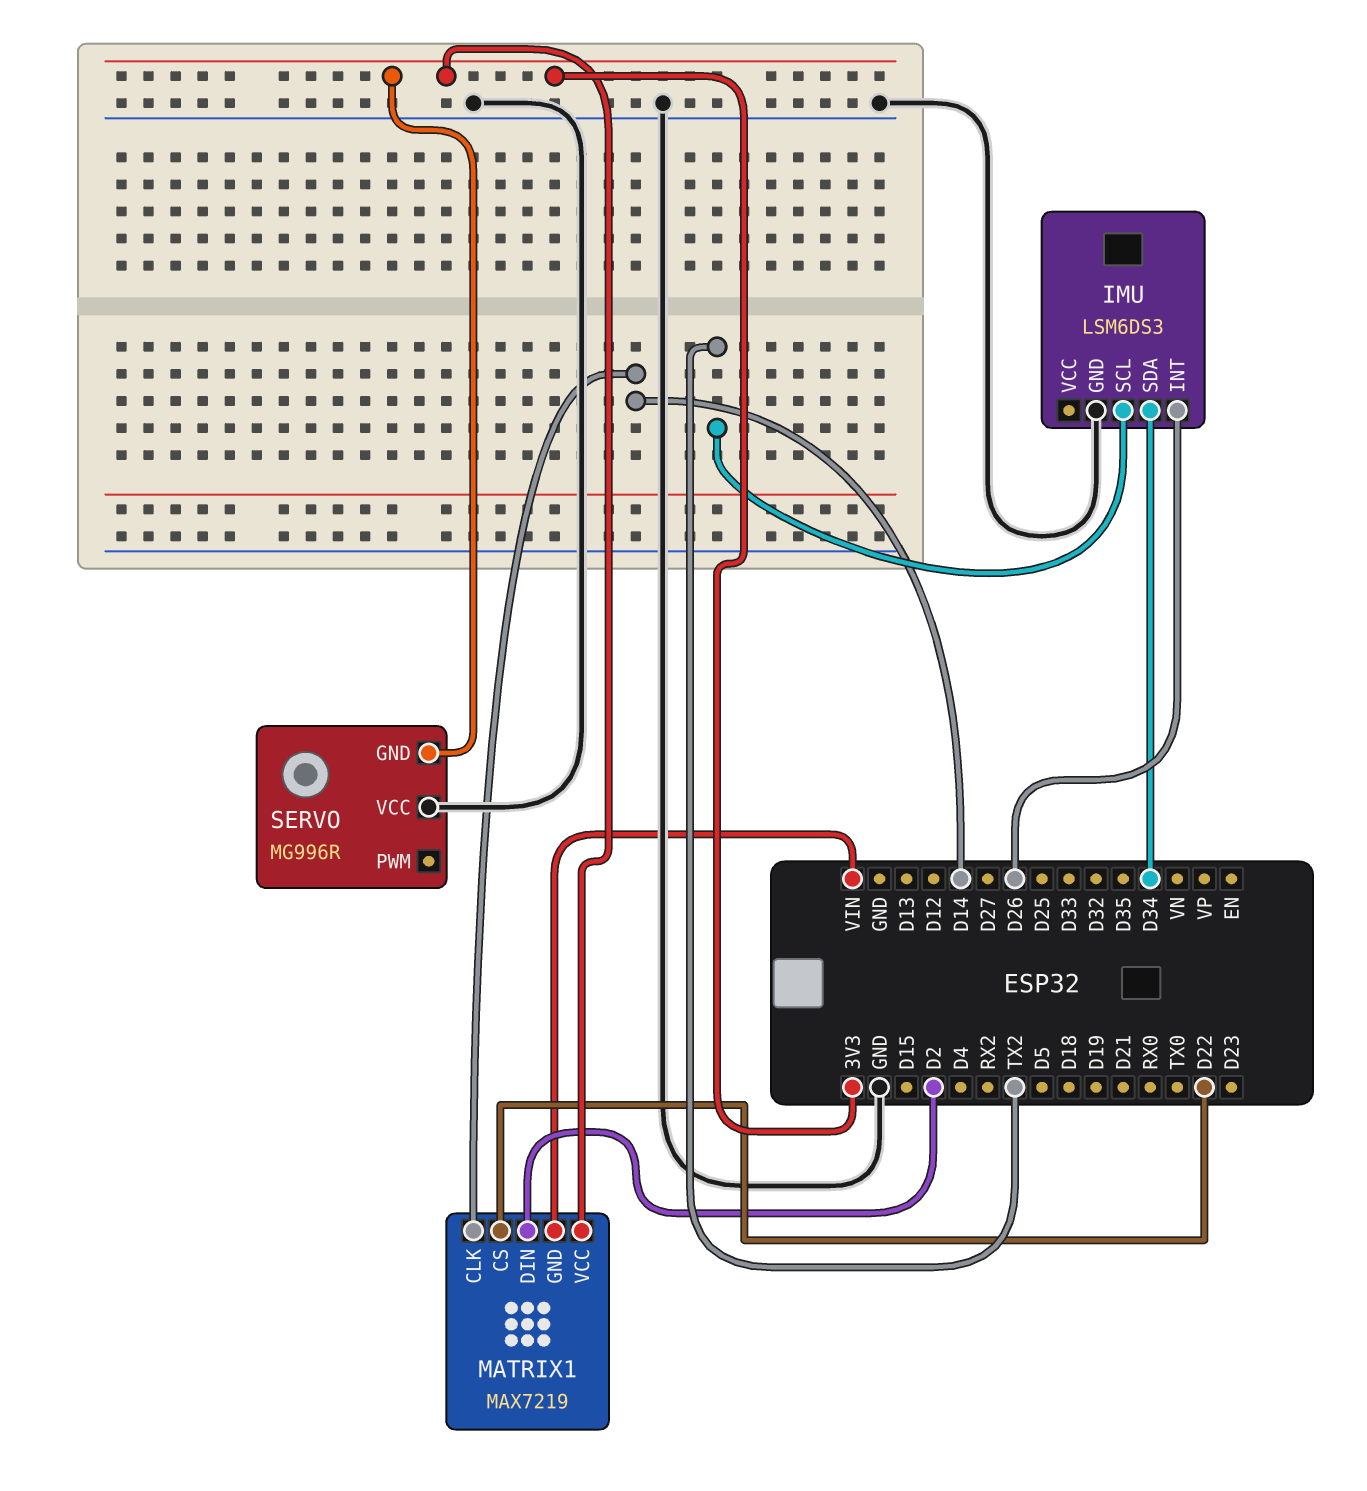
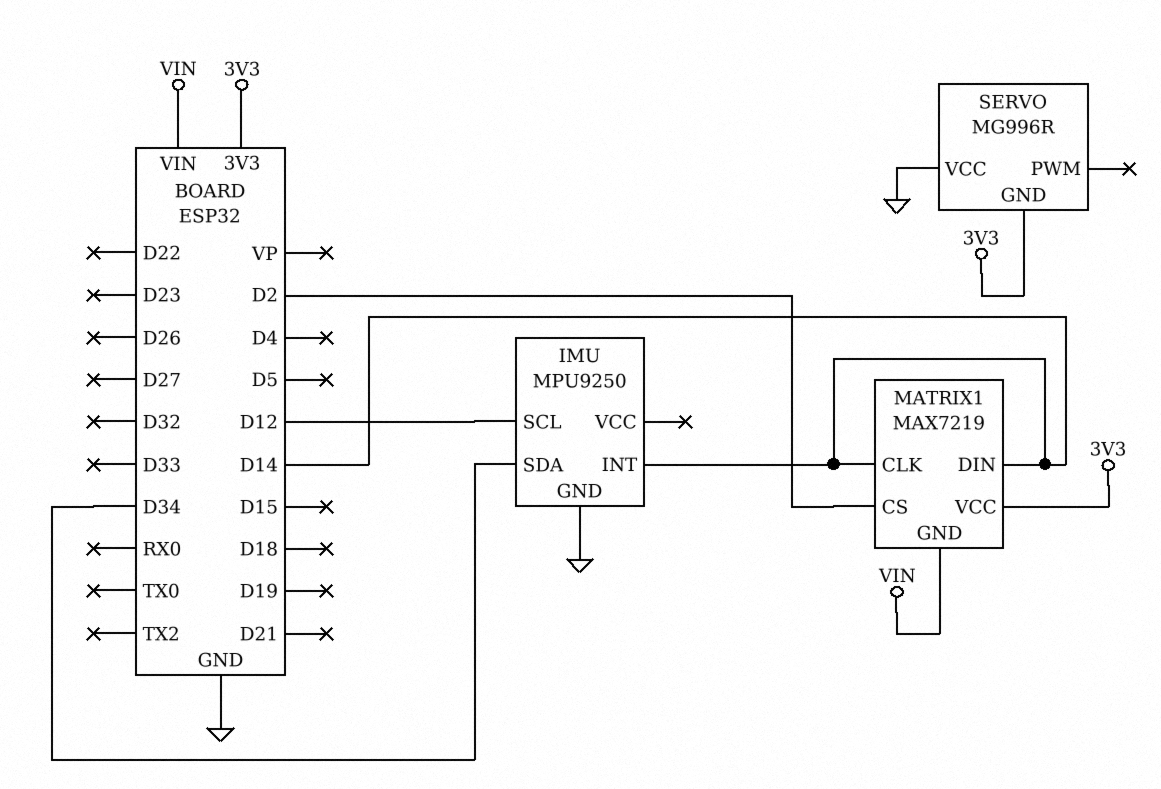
IMU: LSM6DS3 -> MPU9250
IMU pin INT: D26 -> D14
IMU pin SCL: TX2 -> D12
MATRIX1 pin CS: D22 -> D2
MATRIX1 pin DIN: D2 -> D14

